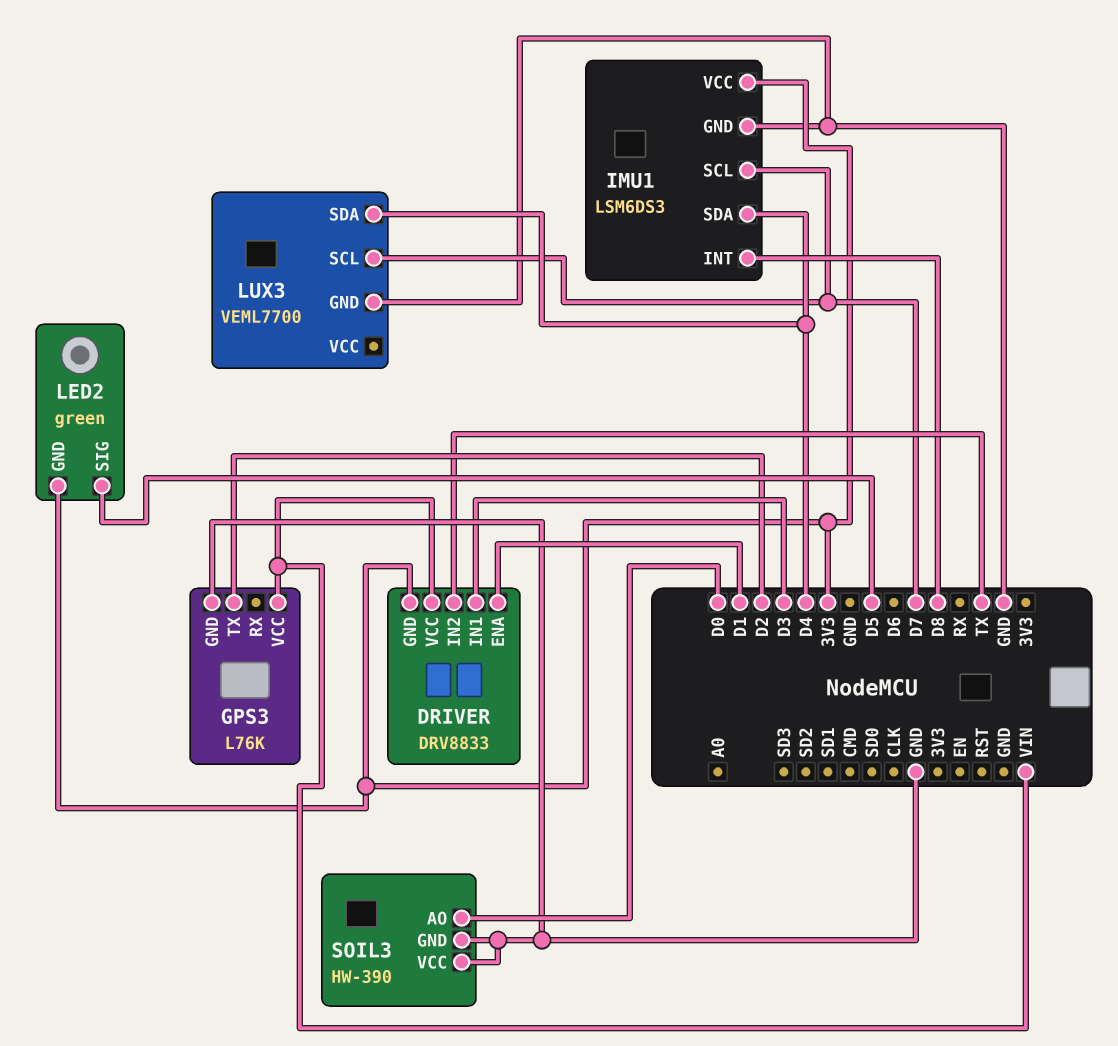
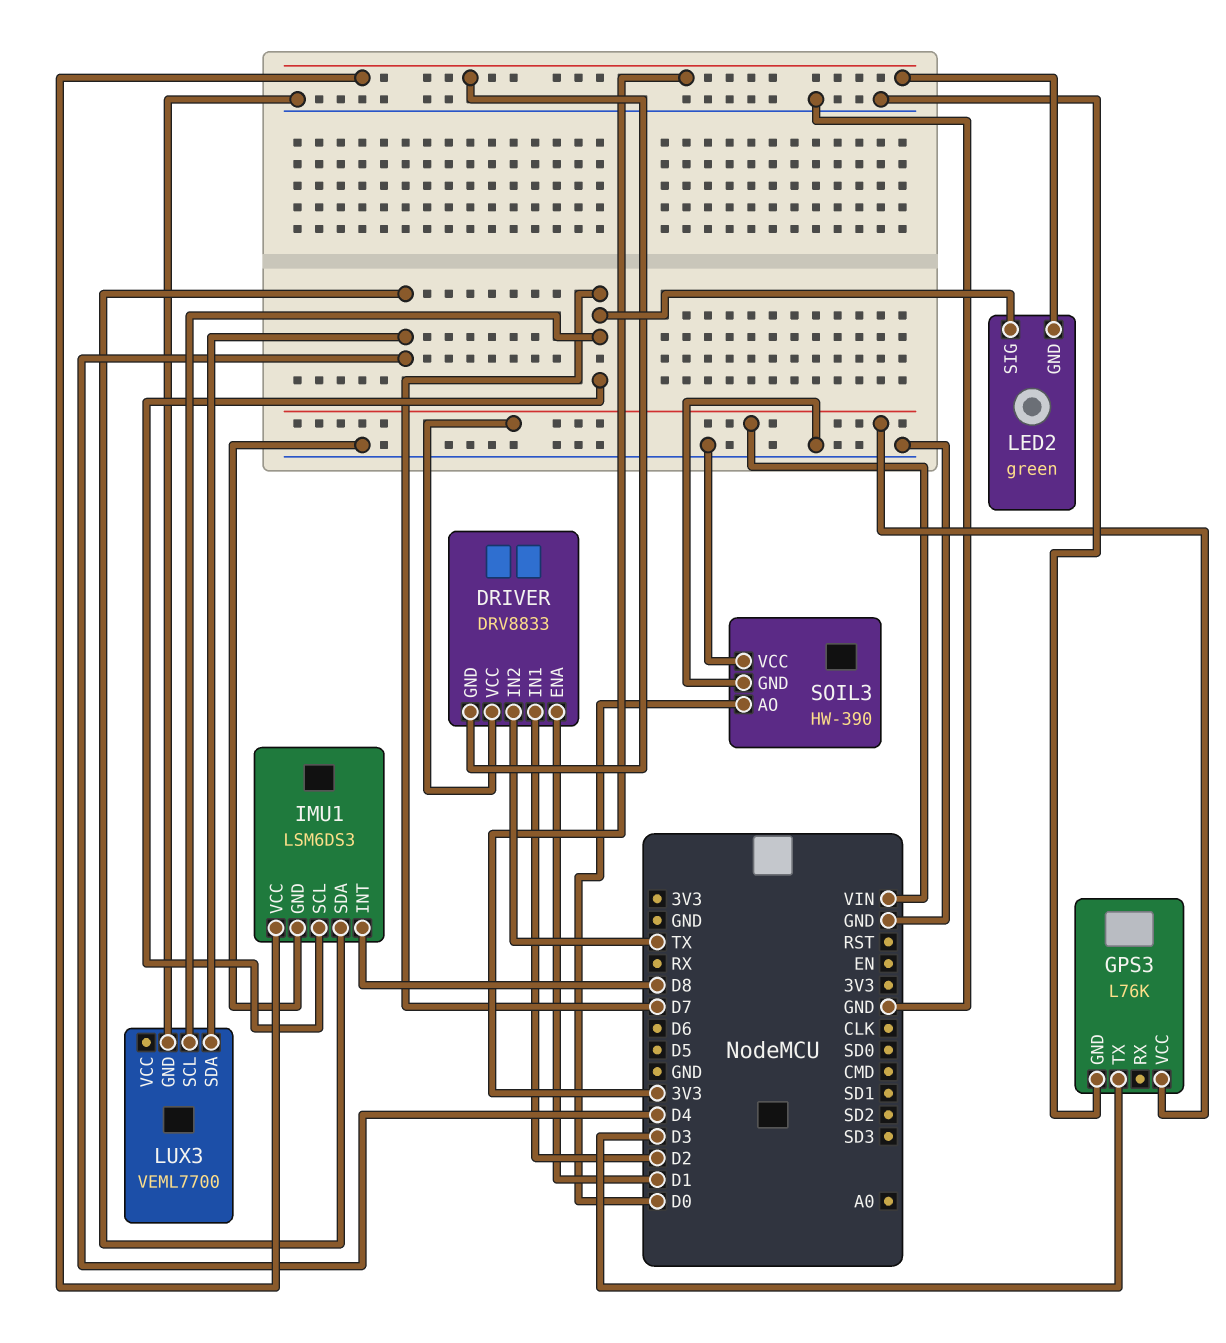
DRIVER pin IN1: D3 -> D2
GPS3 pin TX: D2 -> D3
LED2 pin SIG: D5 -> D7

